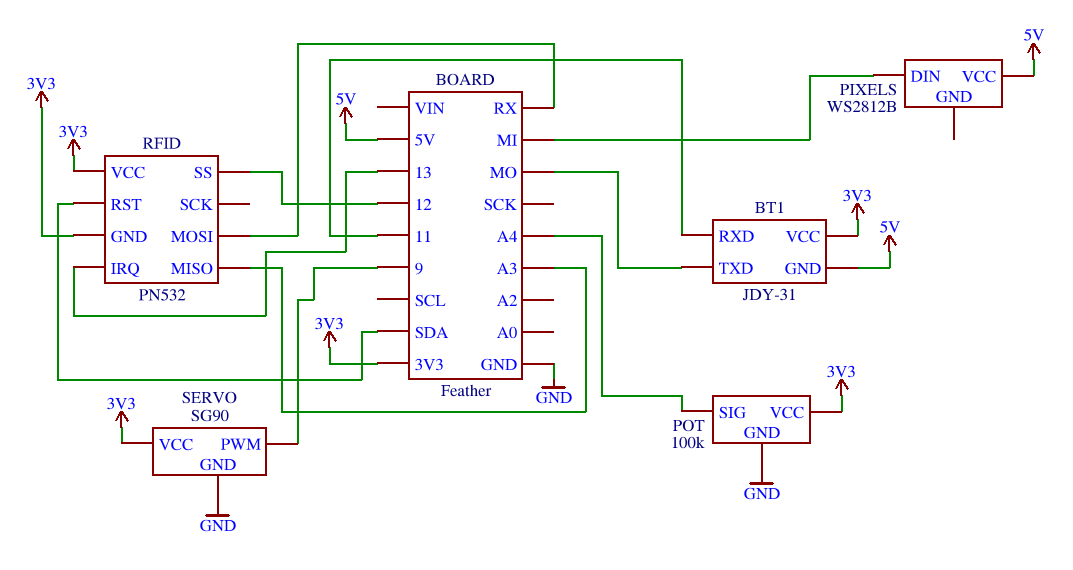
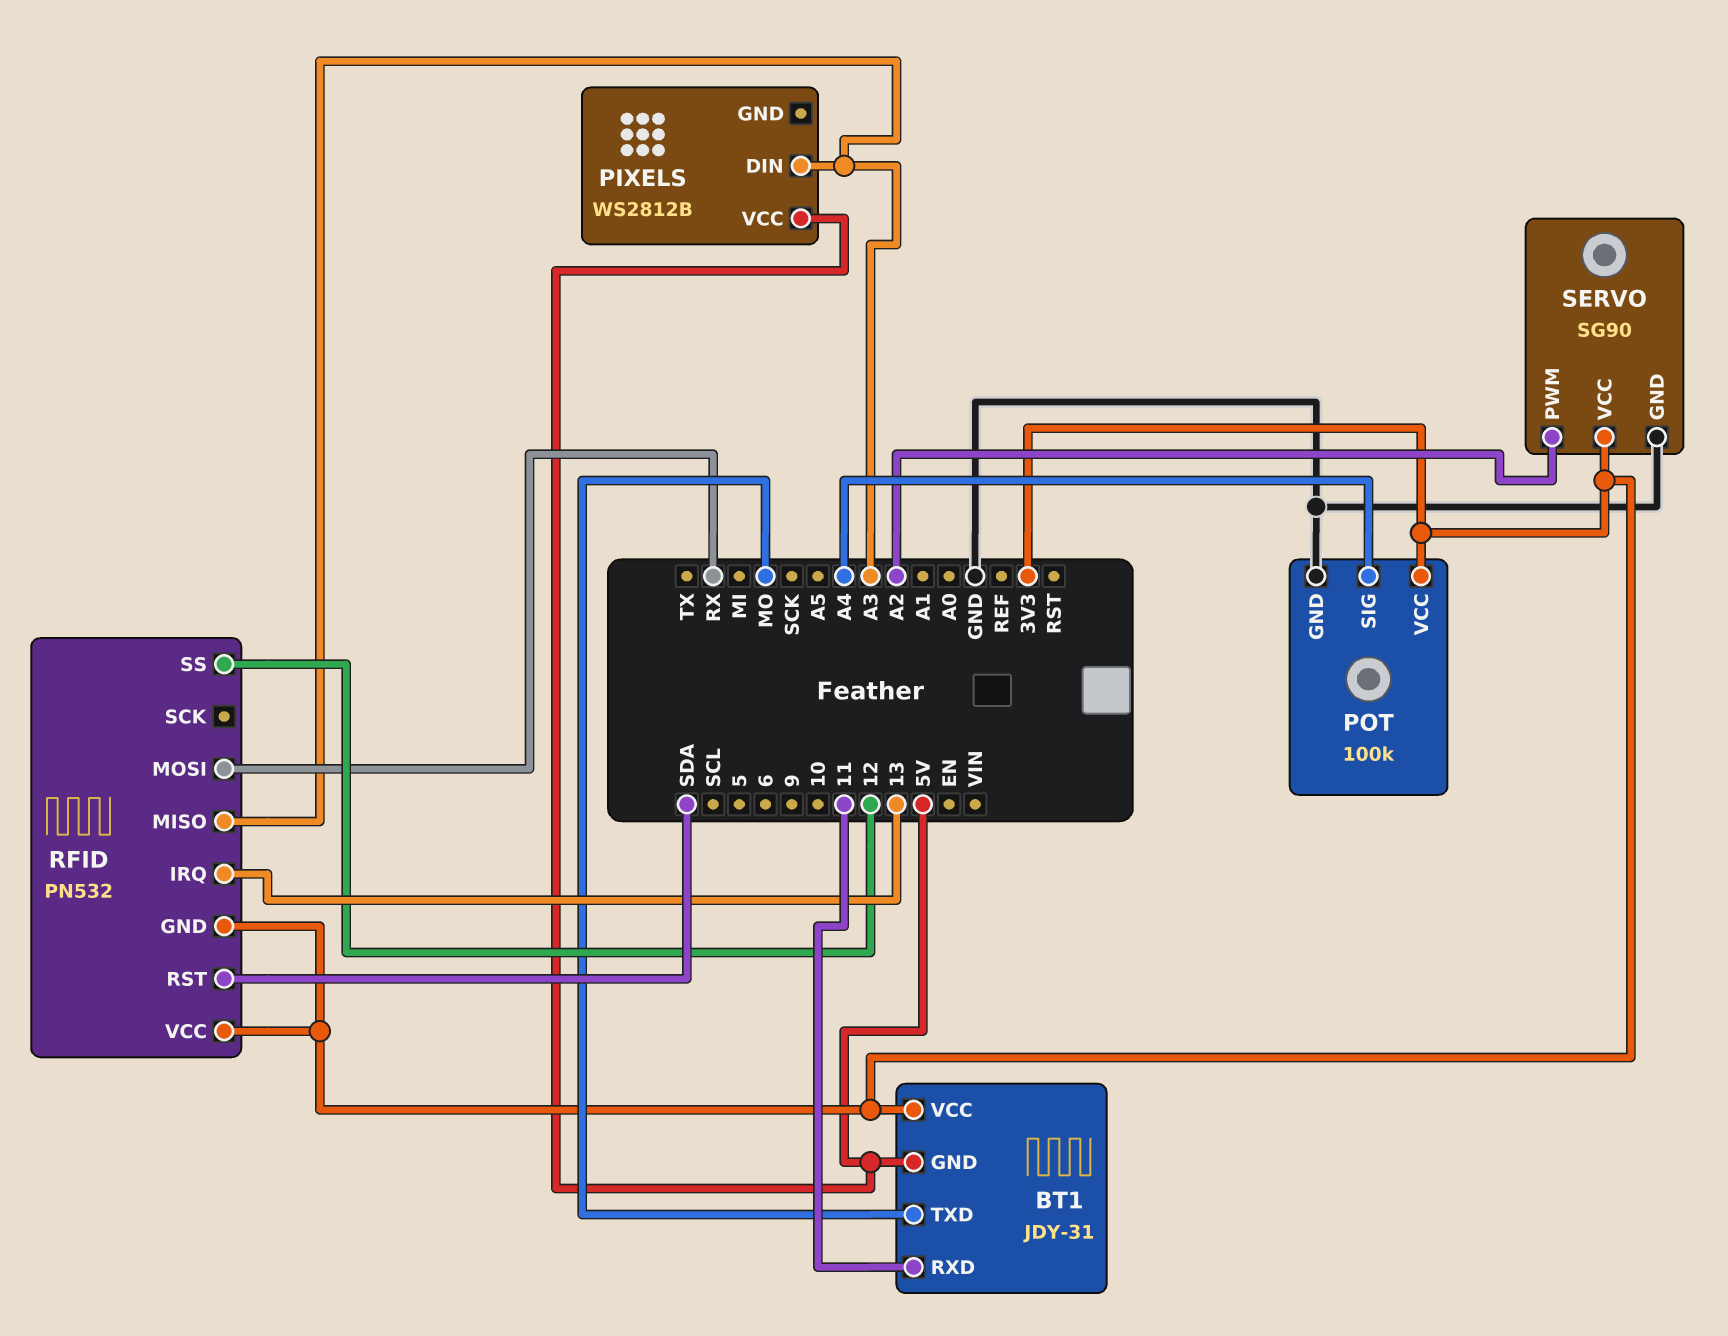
PIXELS pin DIN: MI -> A3
SERVO pin PWM: 9 -> A2

